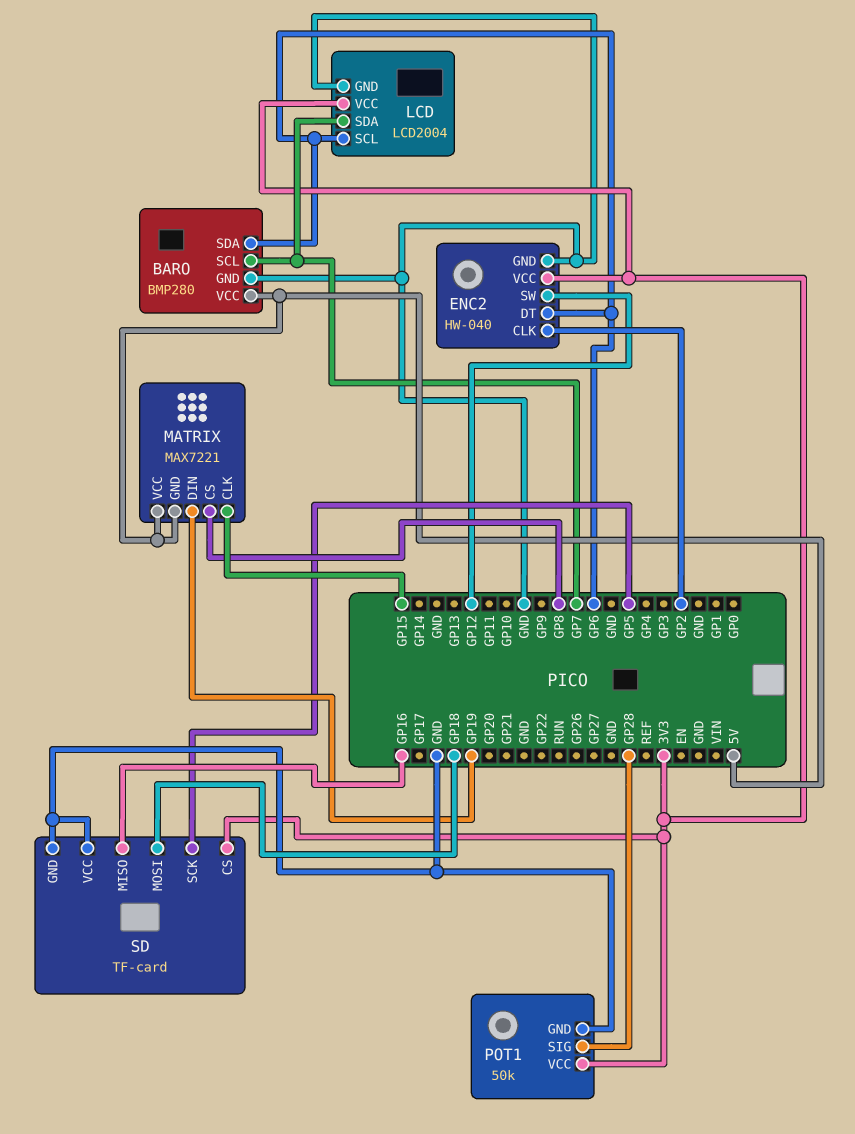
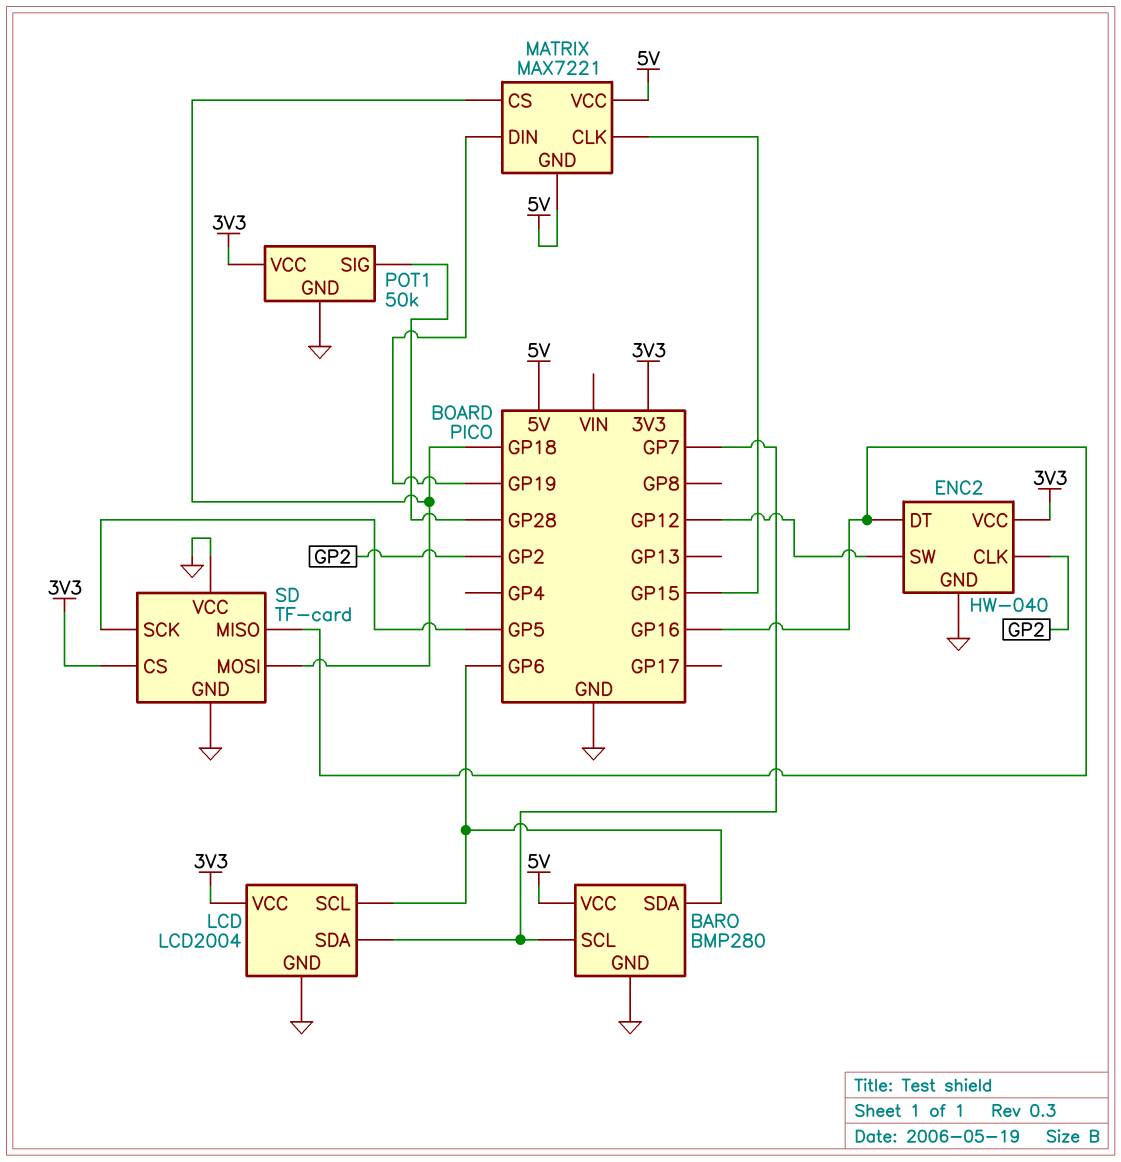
ENC2 pin DT: GP6 -> GP16
MATRIX pin CS: GP8 -> GP18

